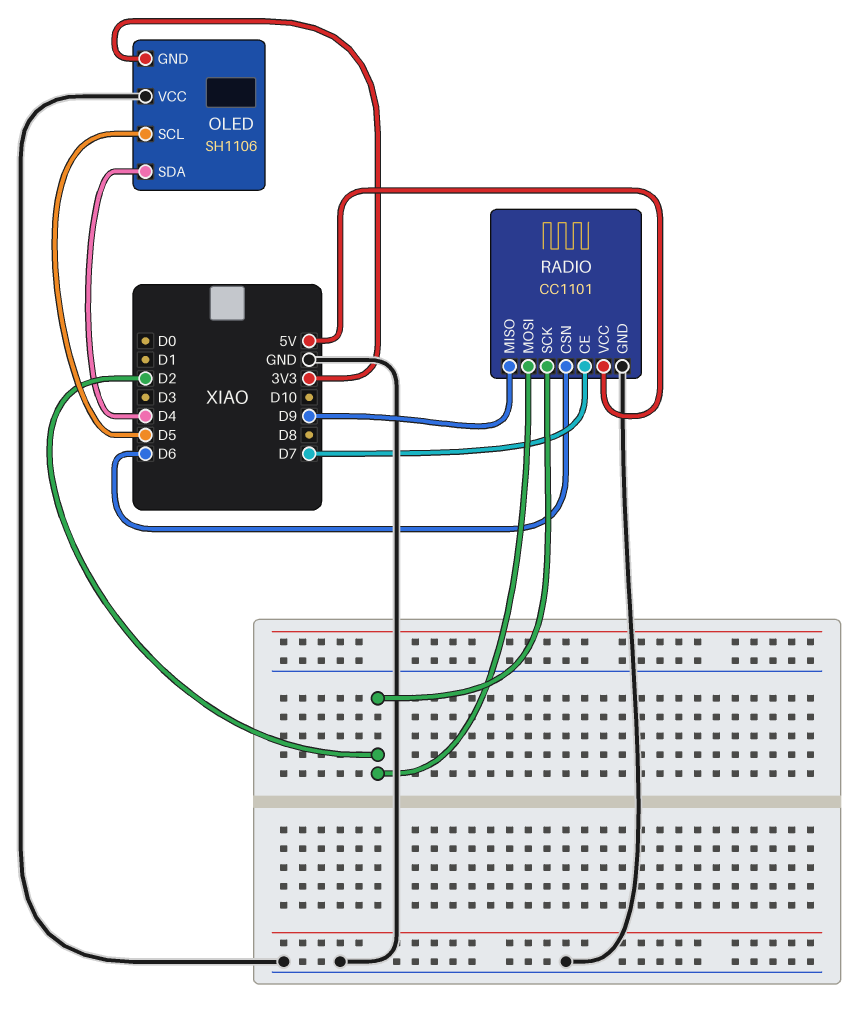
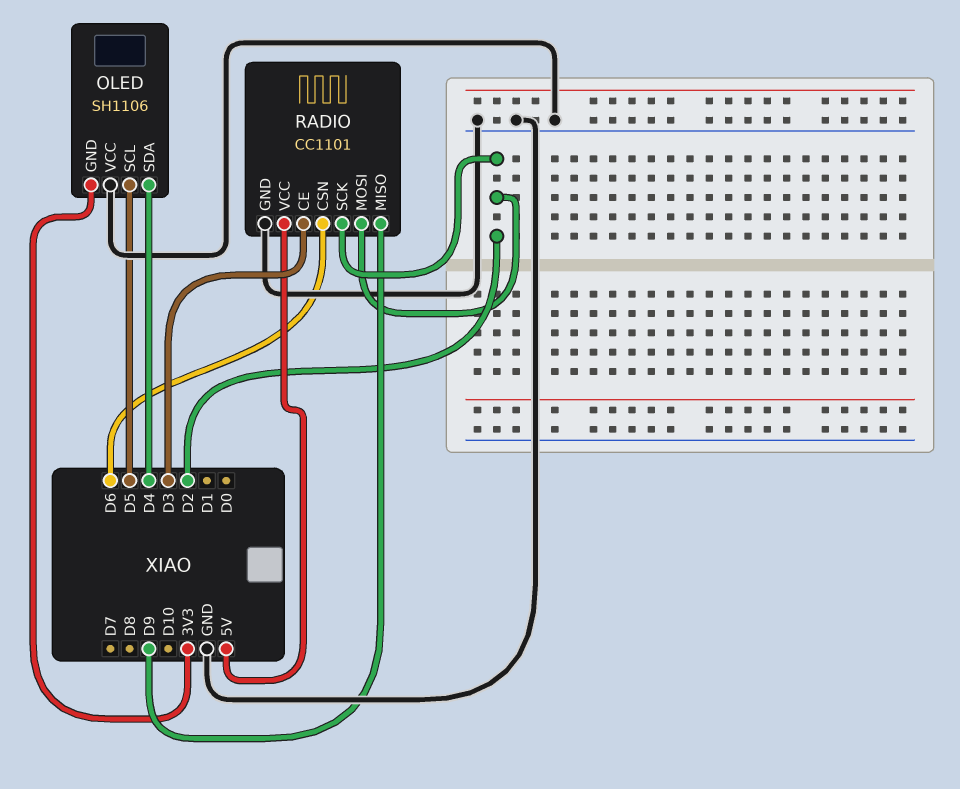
RADIO pin CE: D7 -> D3

